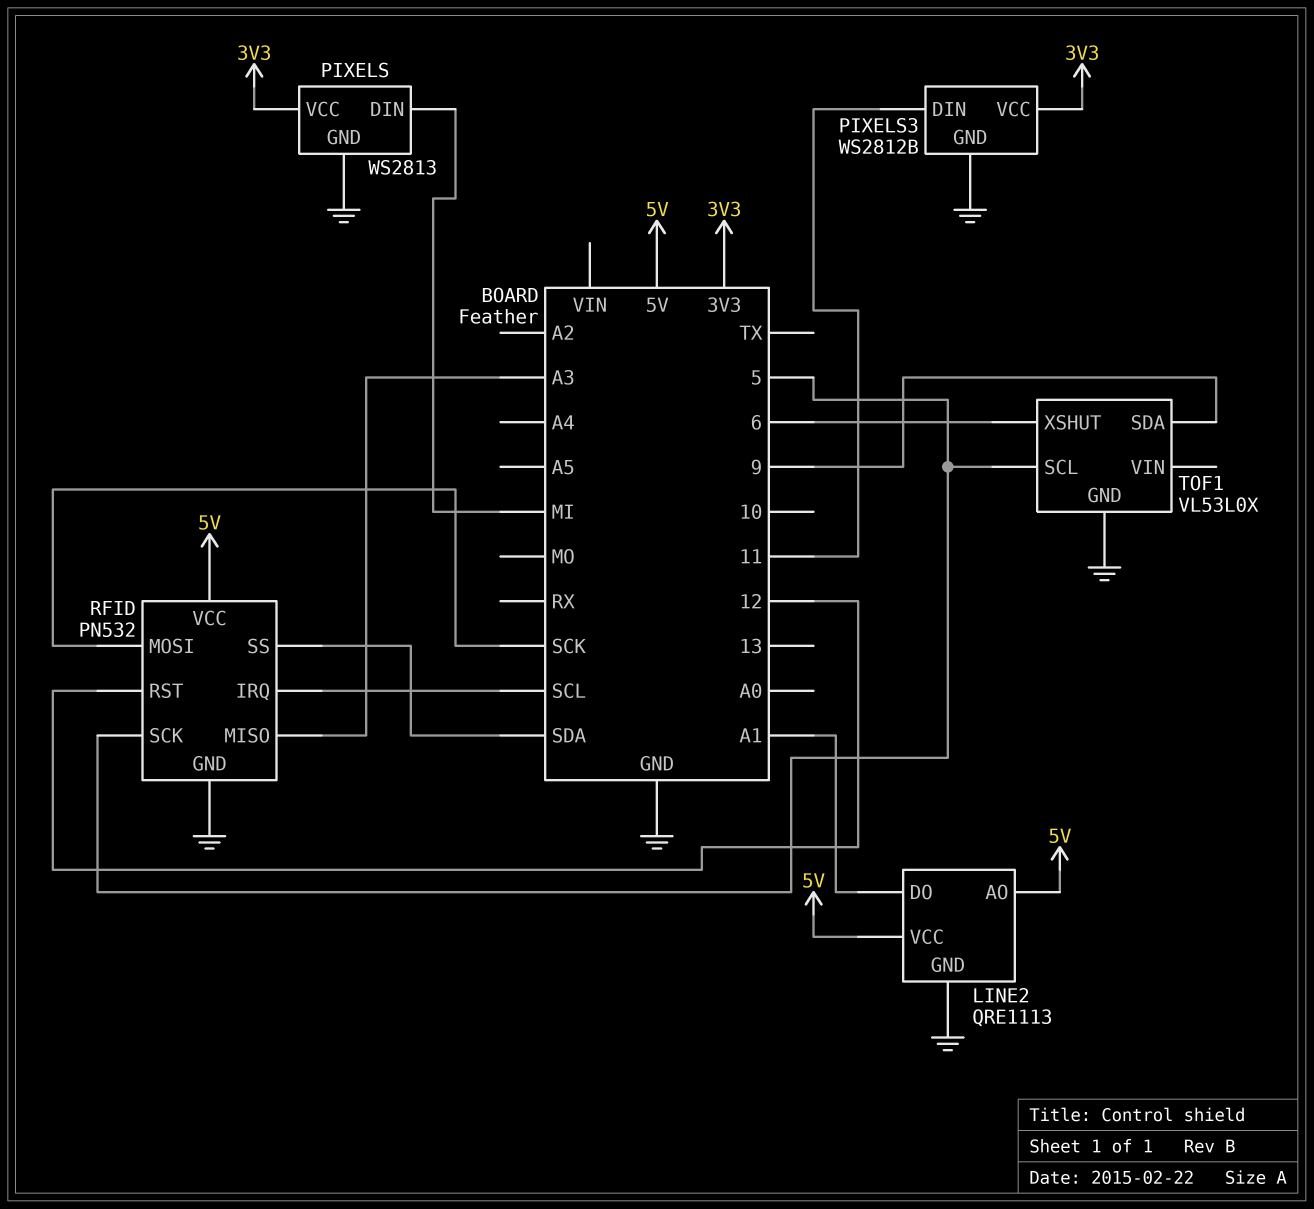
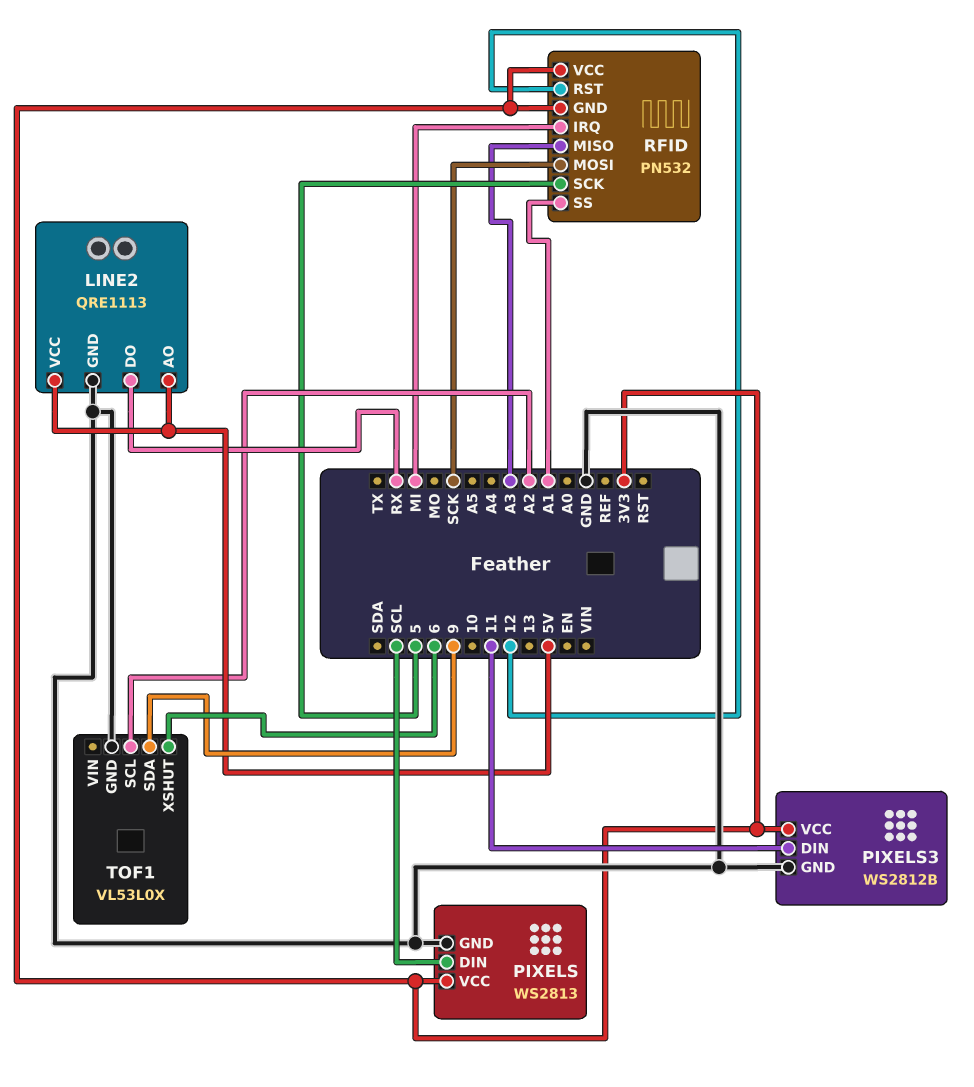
LINE2 pin DO: A1 -> RX
PIXELS pin DIN: MI -> SCL
RFID pin GND: GND -> 3V3
RFID pin IRQ: SCL -> MI
RFID pin SS: SDA -> A1
RFID pin VCC: 5V -> 3V3
TOF1 pin SCL: 5 -> A2

